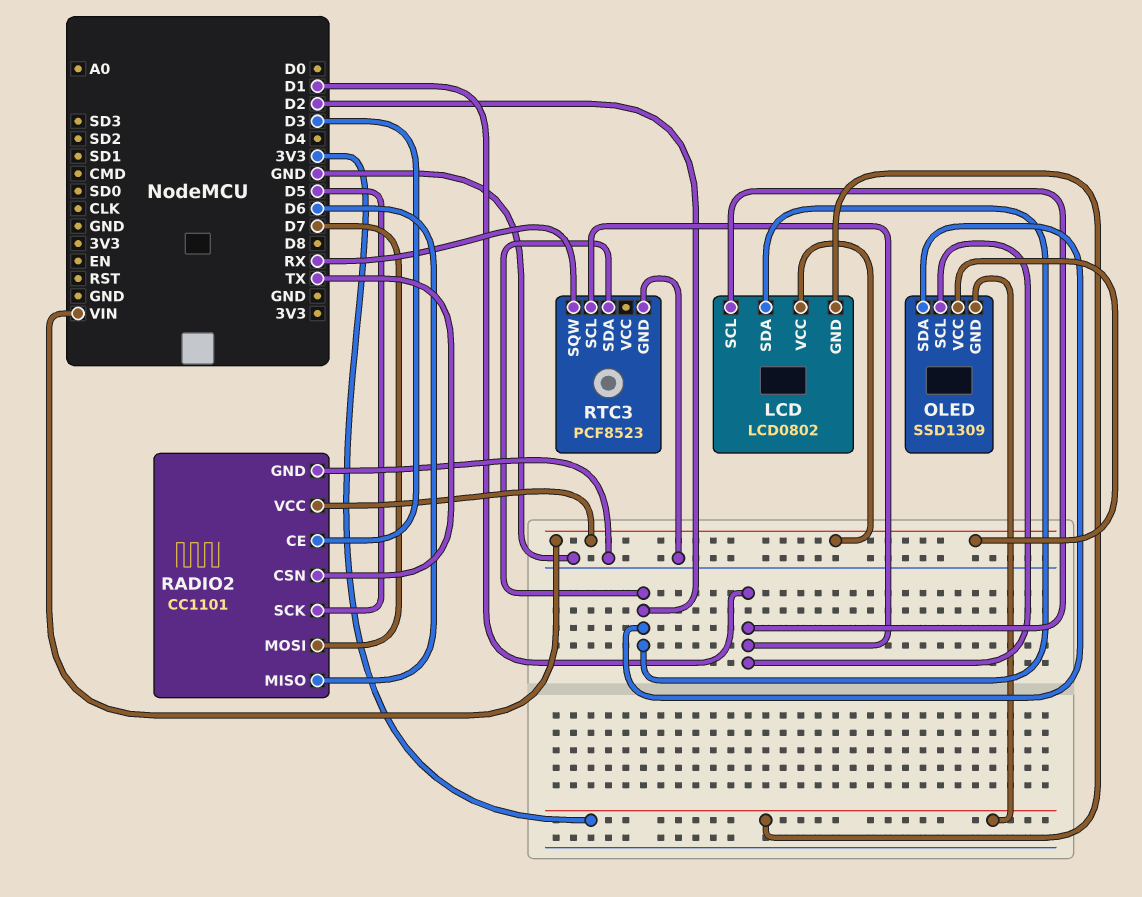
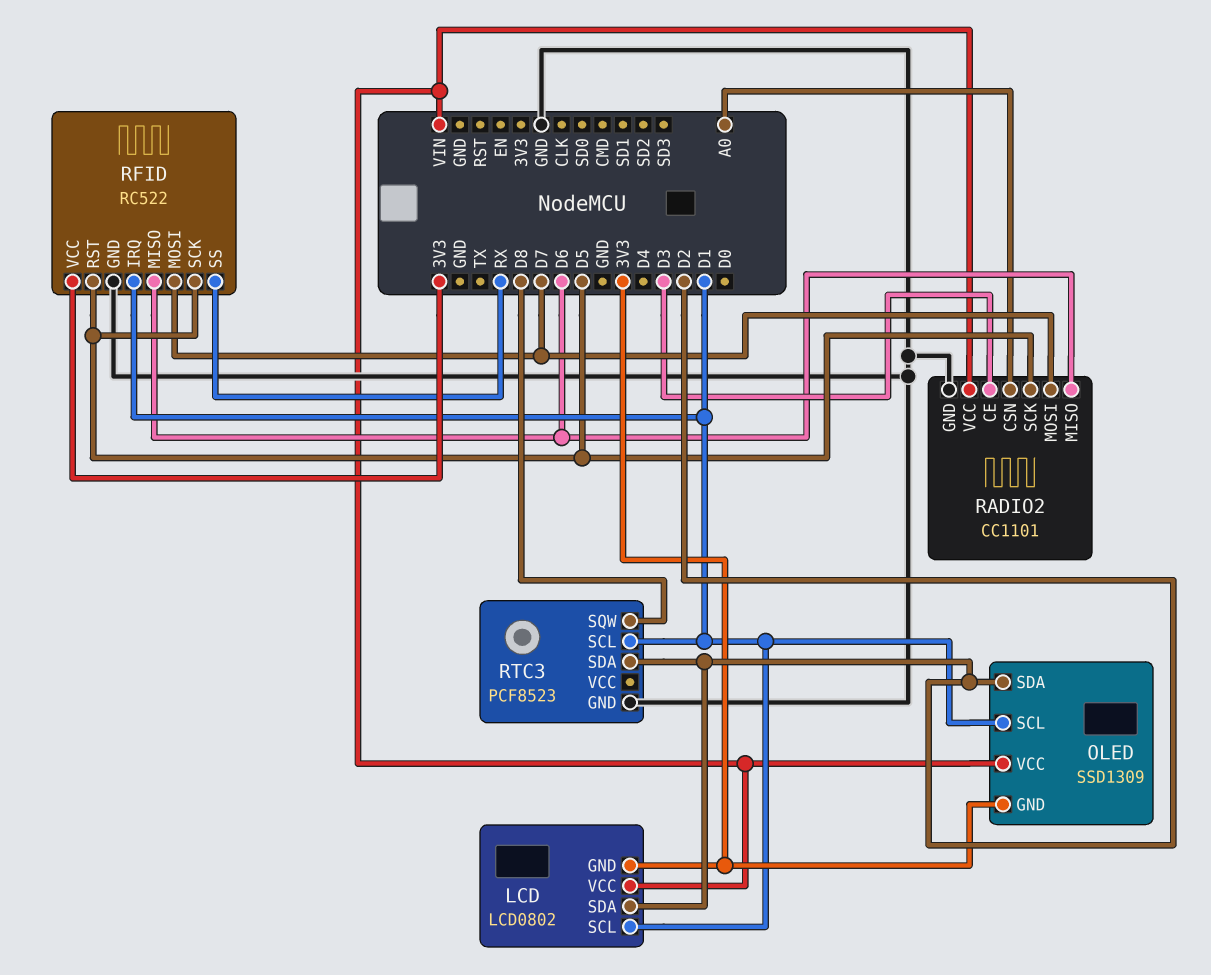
RADIO2 pin CSN: TX -> A0
RFID: none -> RC522
RFID pin GND: none -> GND
RFID pin IRQ: none -> D1
RFID pin MISO: none -> D6
RFID pin MOSI: none -> D7
RFID pin RST: none -> D5
RFID pin SCK: none -> D5
RFID pin SS: none -> RX
RFID pin VCC: none -> 3V3
RTC3 pin SQW: RX -> D8

